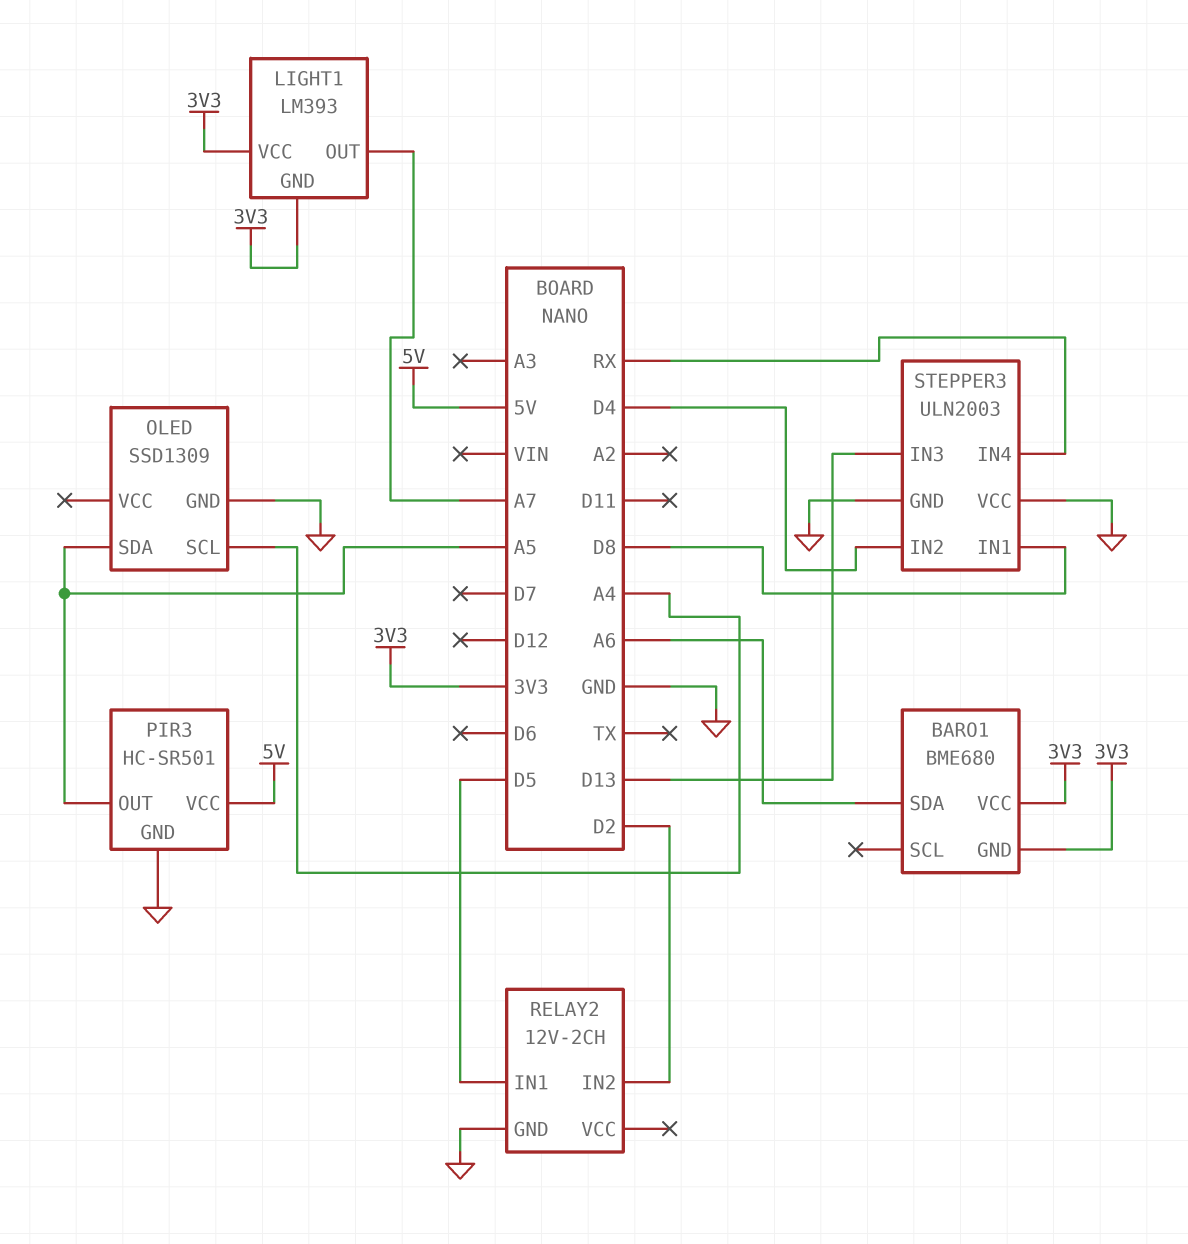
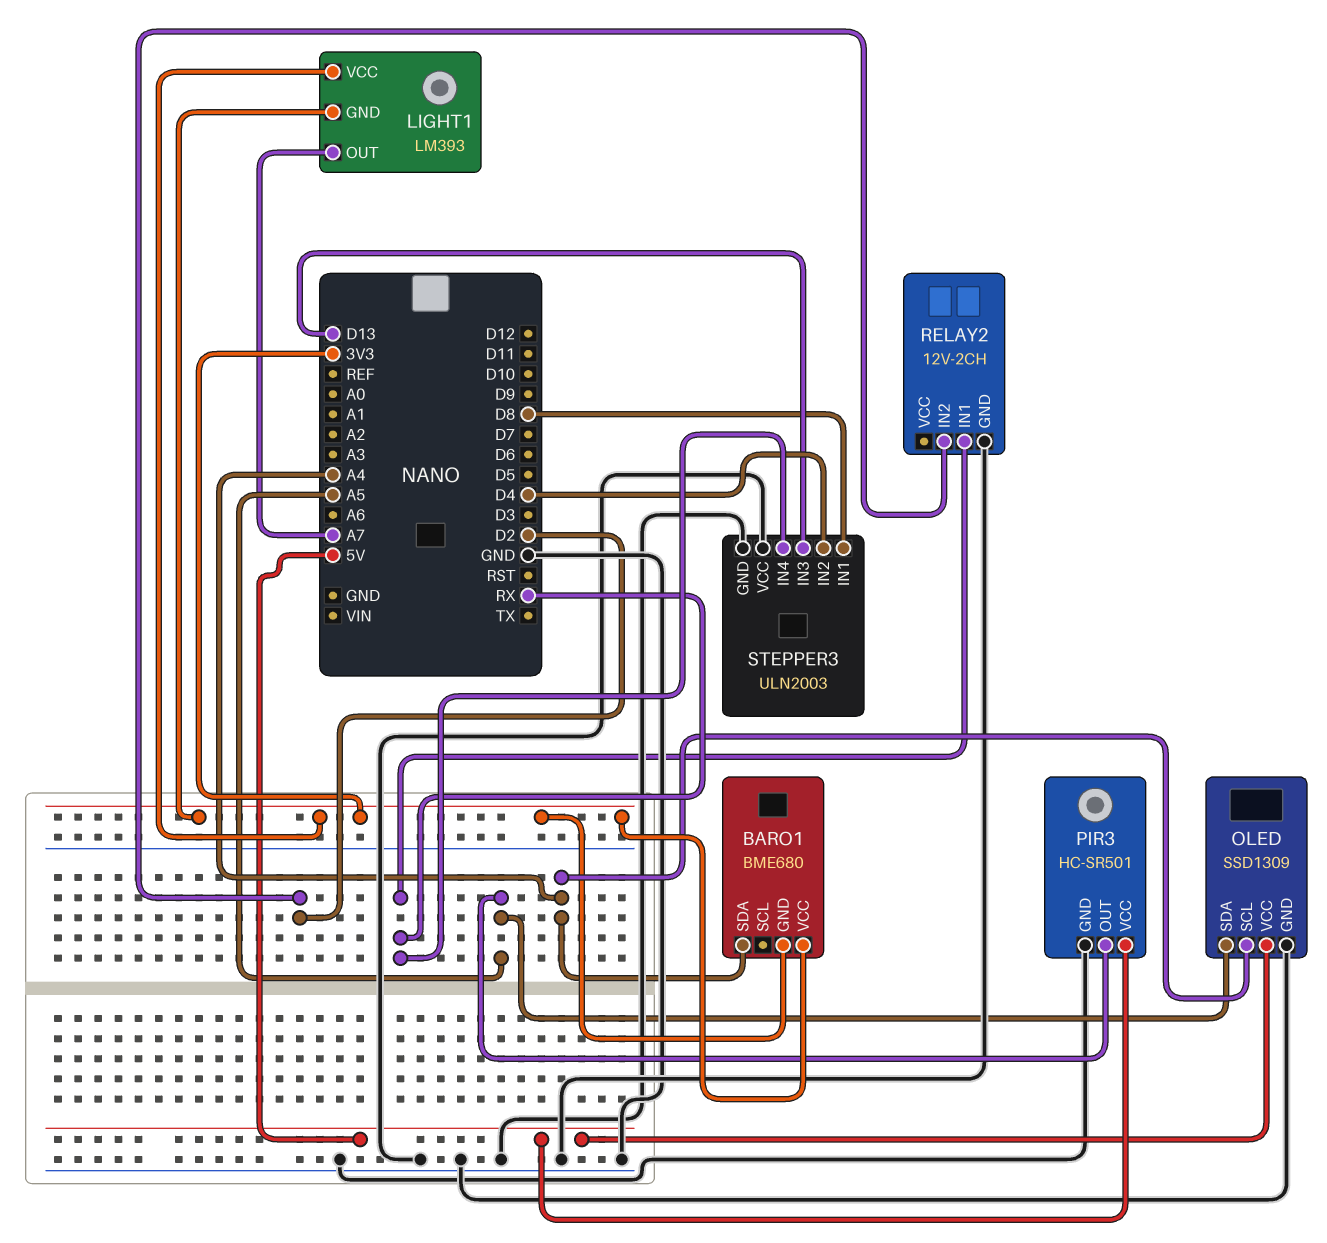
BARO1 pin SDA: A6 -> A4
OLED pin VCC: none -> 5V
RELAY2 pin IN1: D5 -> RX

